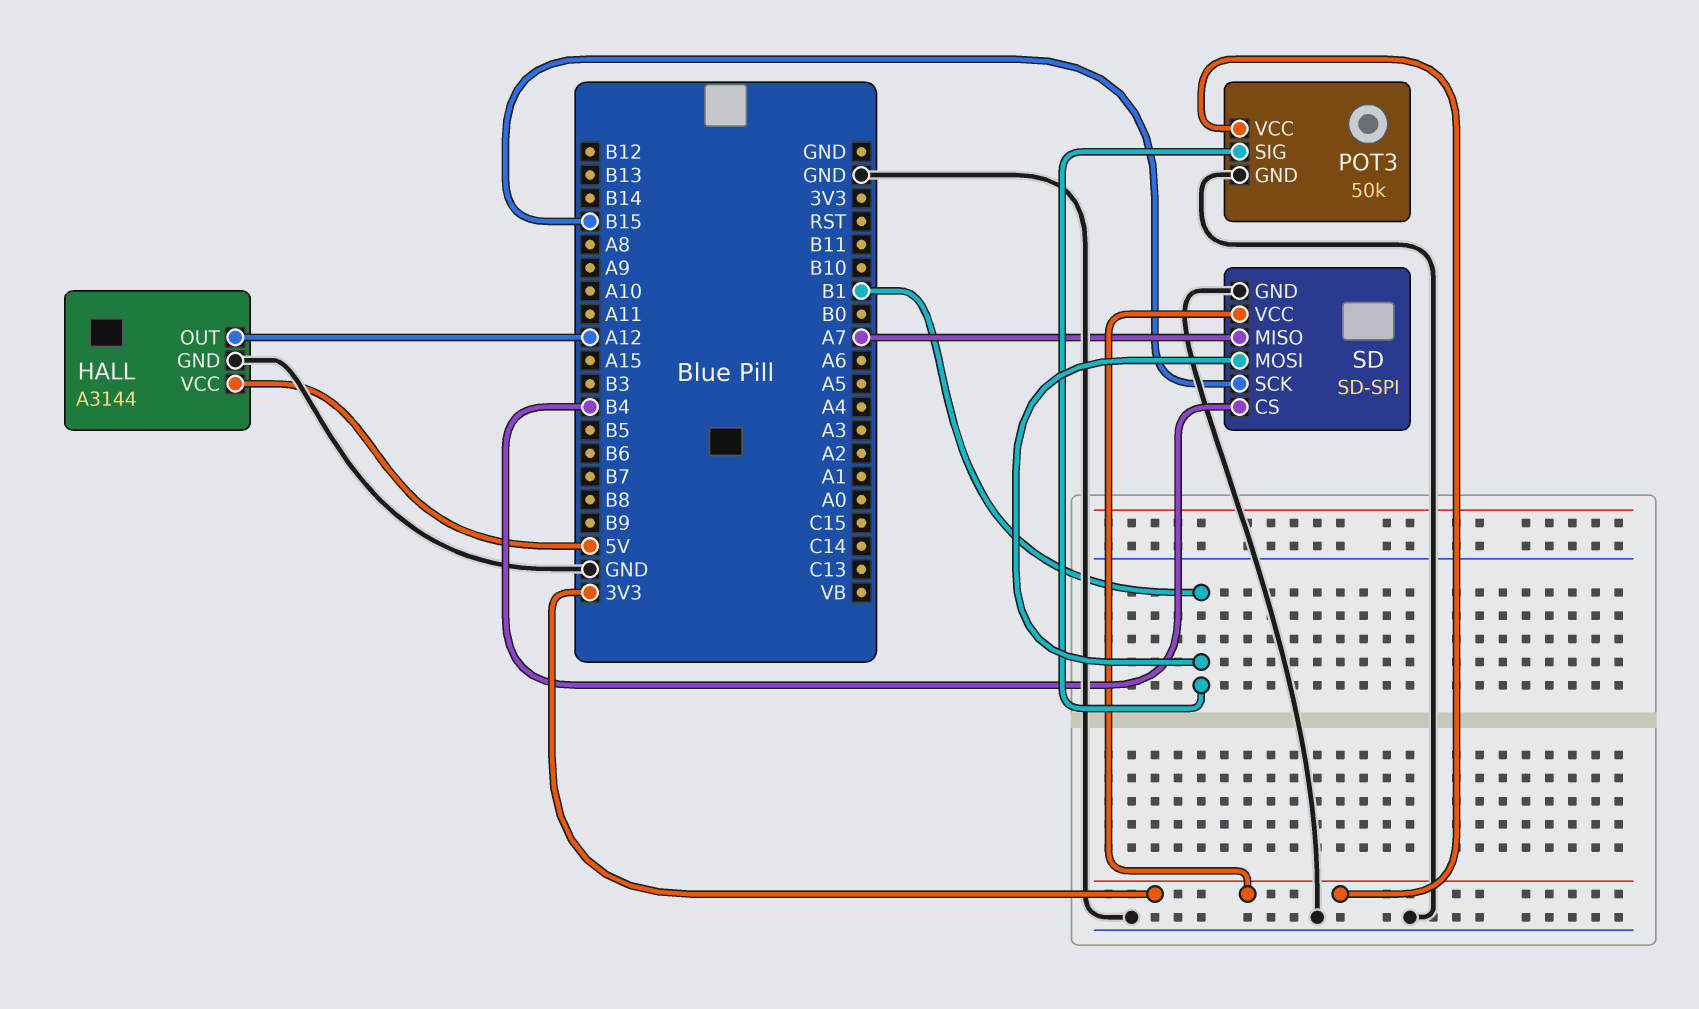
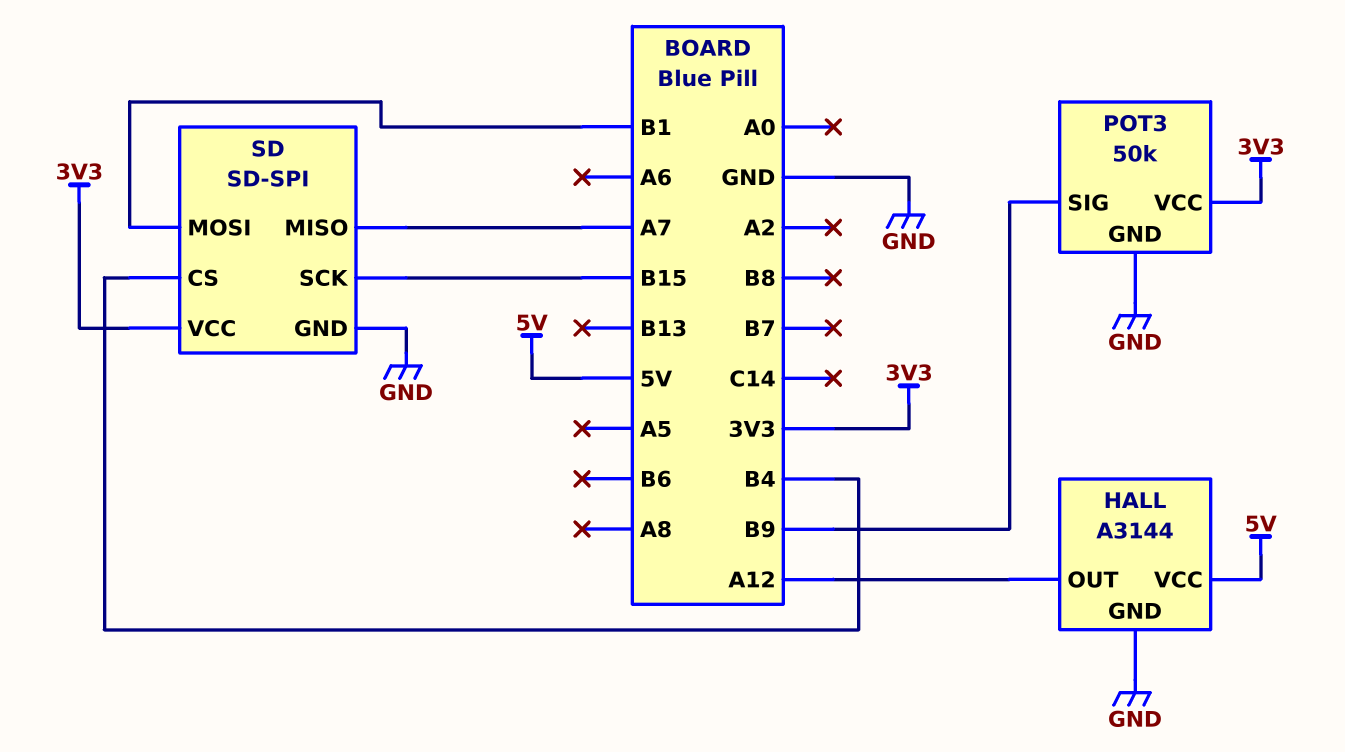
POT3 pin SIG: B1 -> B9

